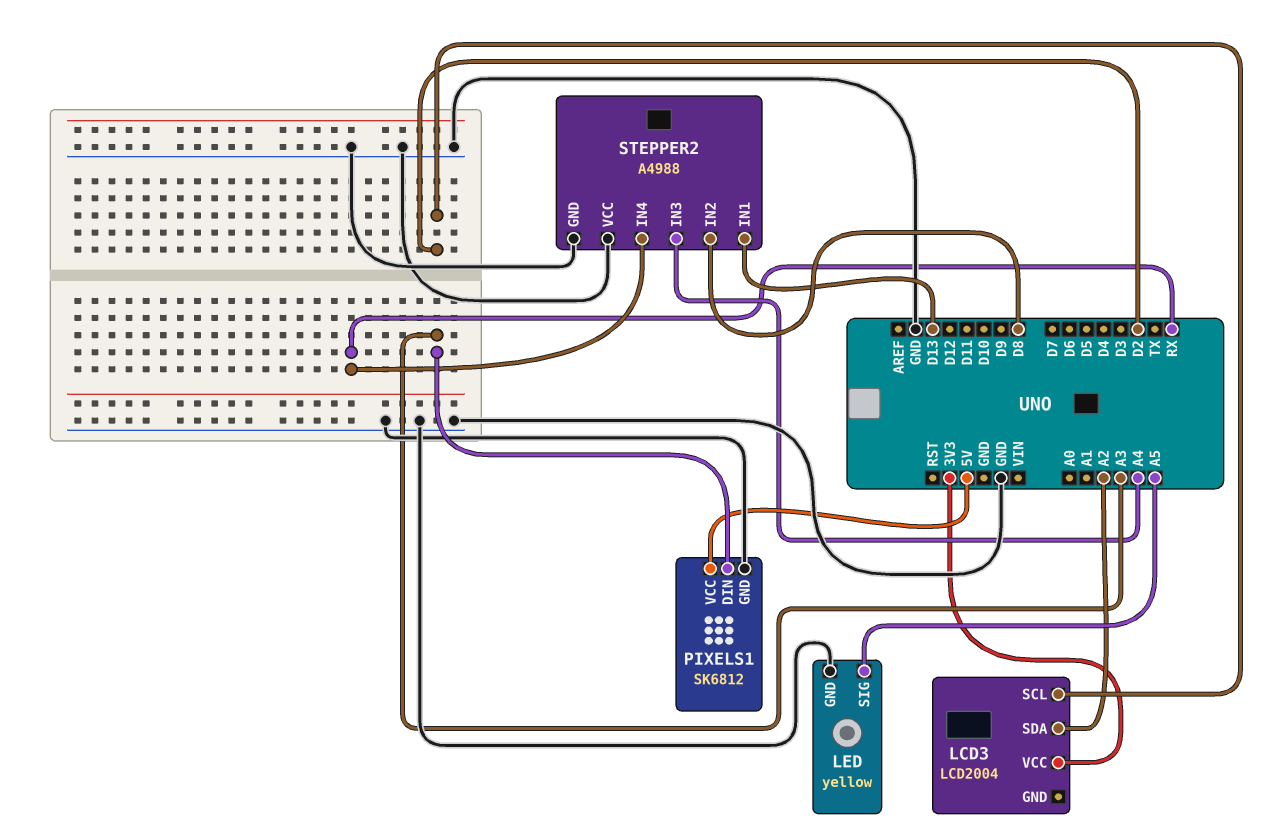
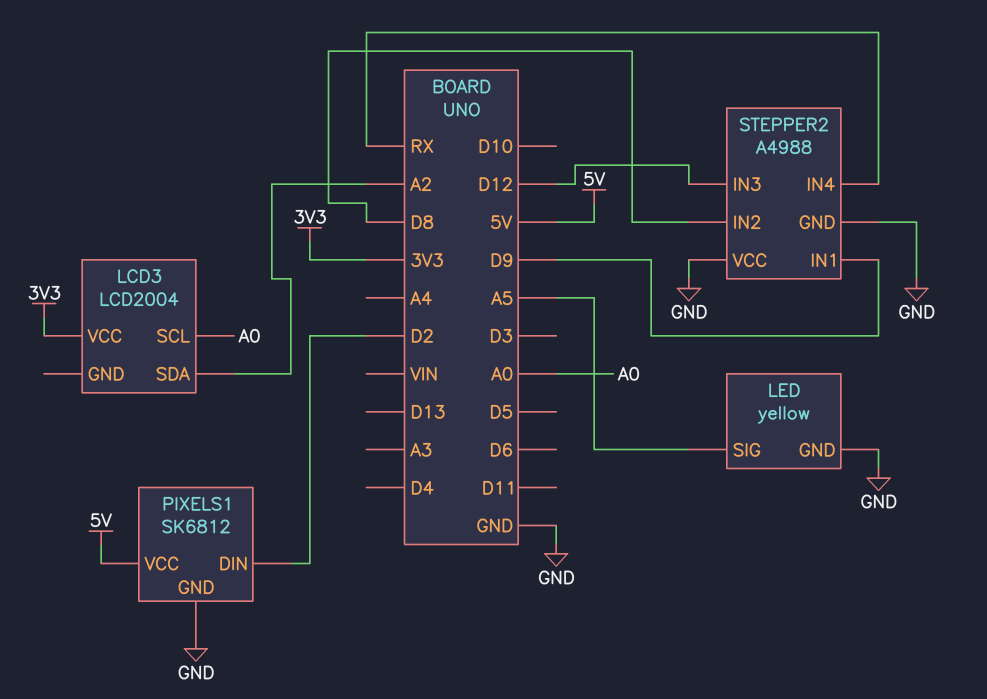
LCD3 pin SCL: D2 -> A0
PIXELS1 pin DIN: A3 -> D2
STEPPER2 pin IN1: D13 -> D9
STEPPER2 pin IN3: A4 -> D12

